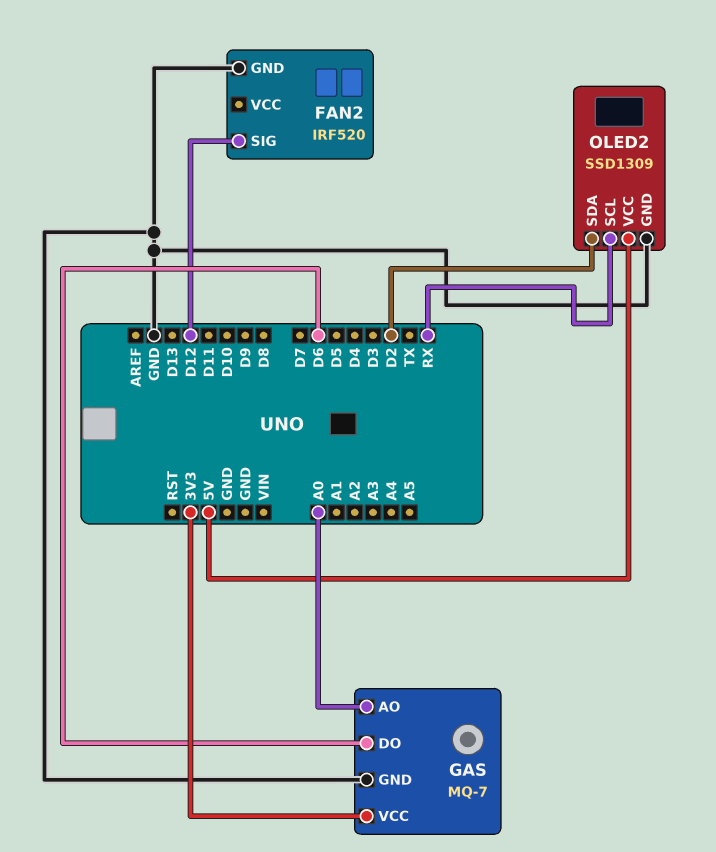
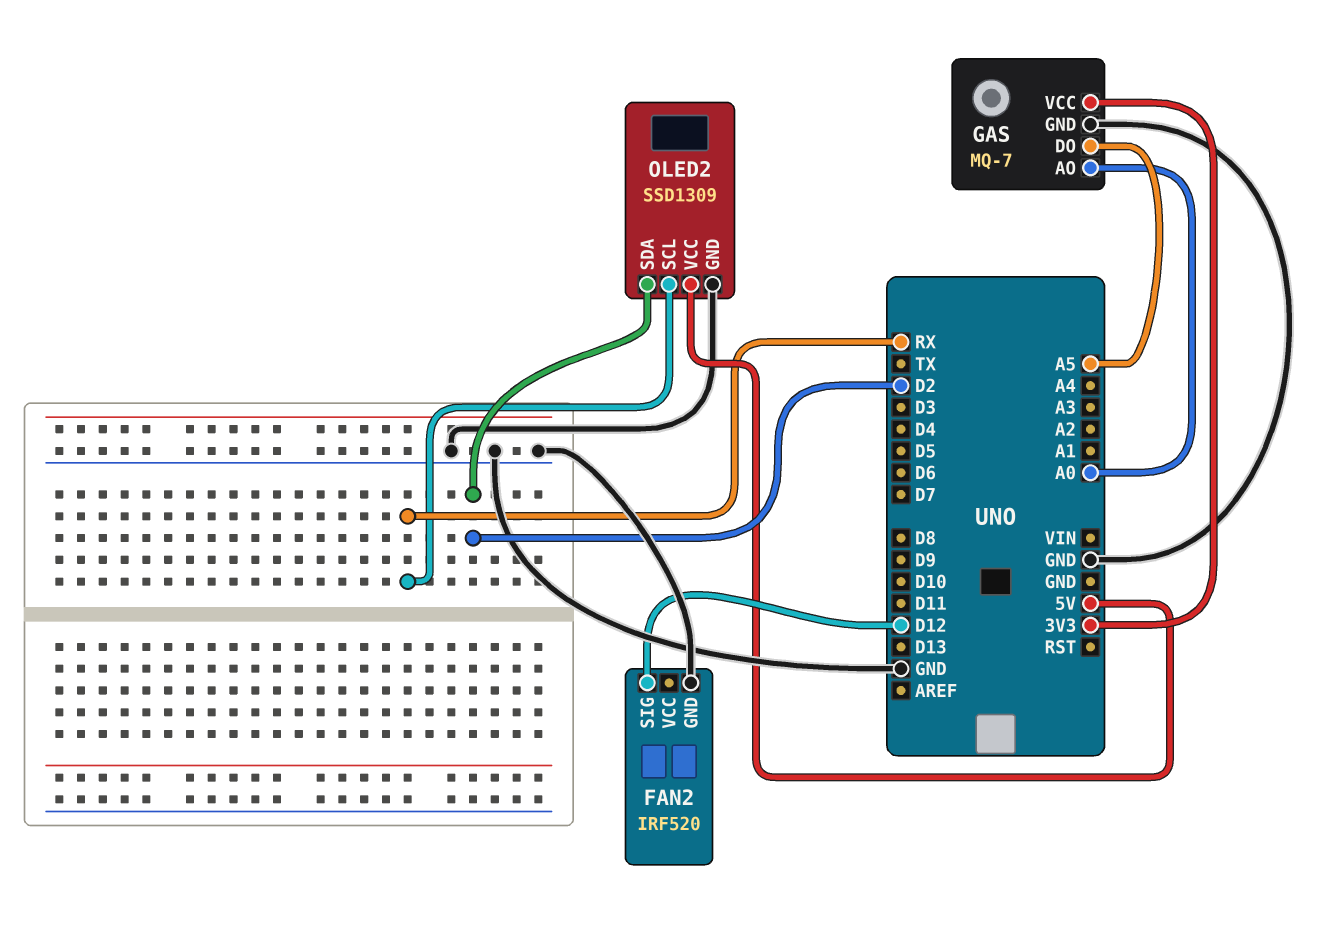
GAS pin DO: D6 -> A5

